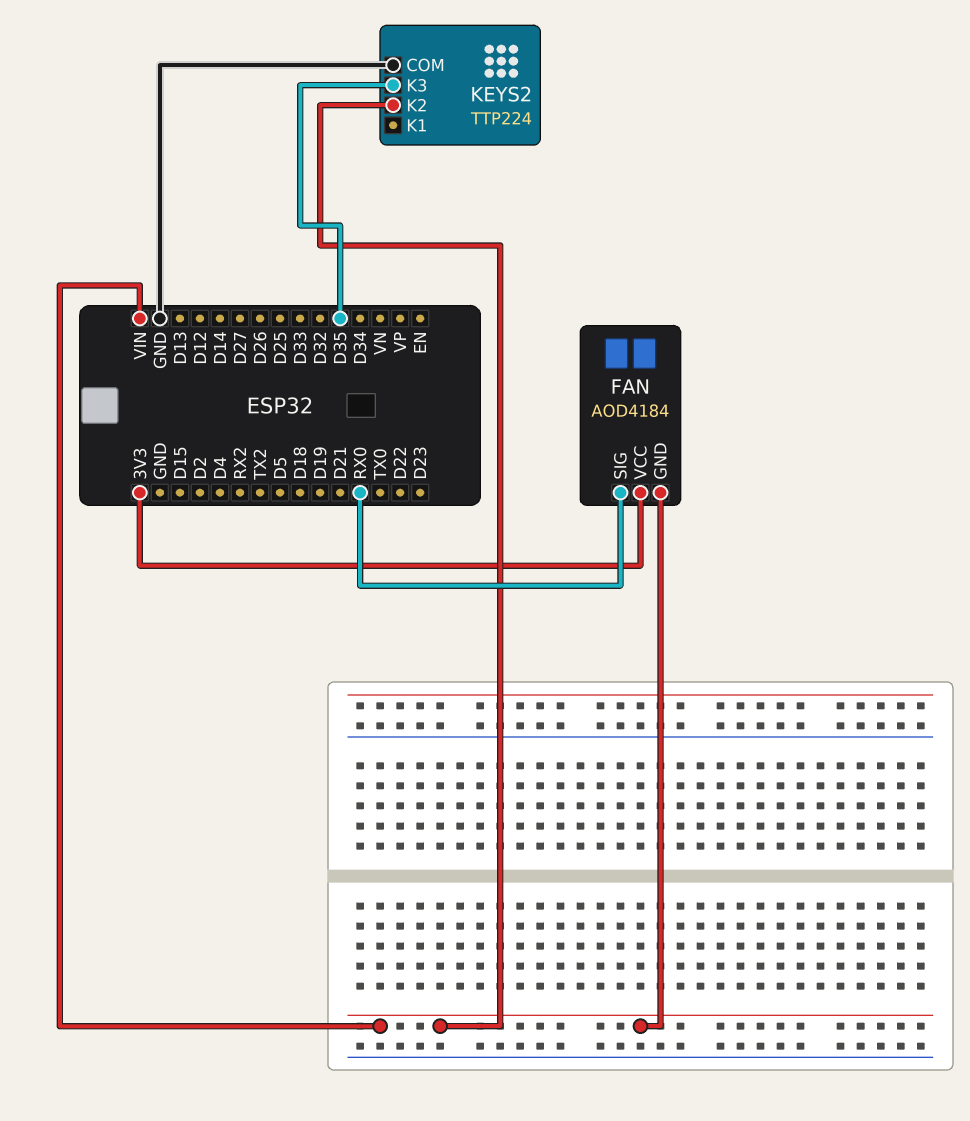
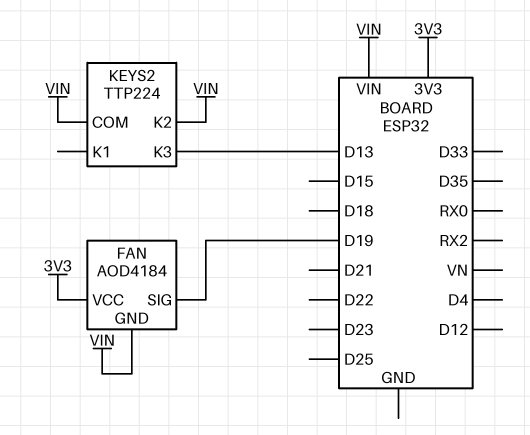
FAN pin SIG: RX0 -> D19
KEYS2 pin COM: GND -> VIN
KEYS2 pin K3: D35 -> D13

